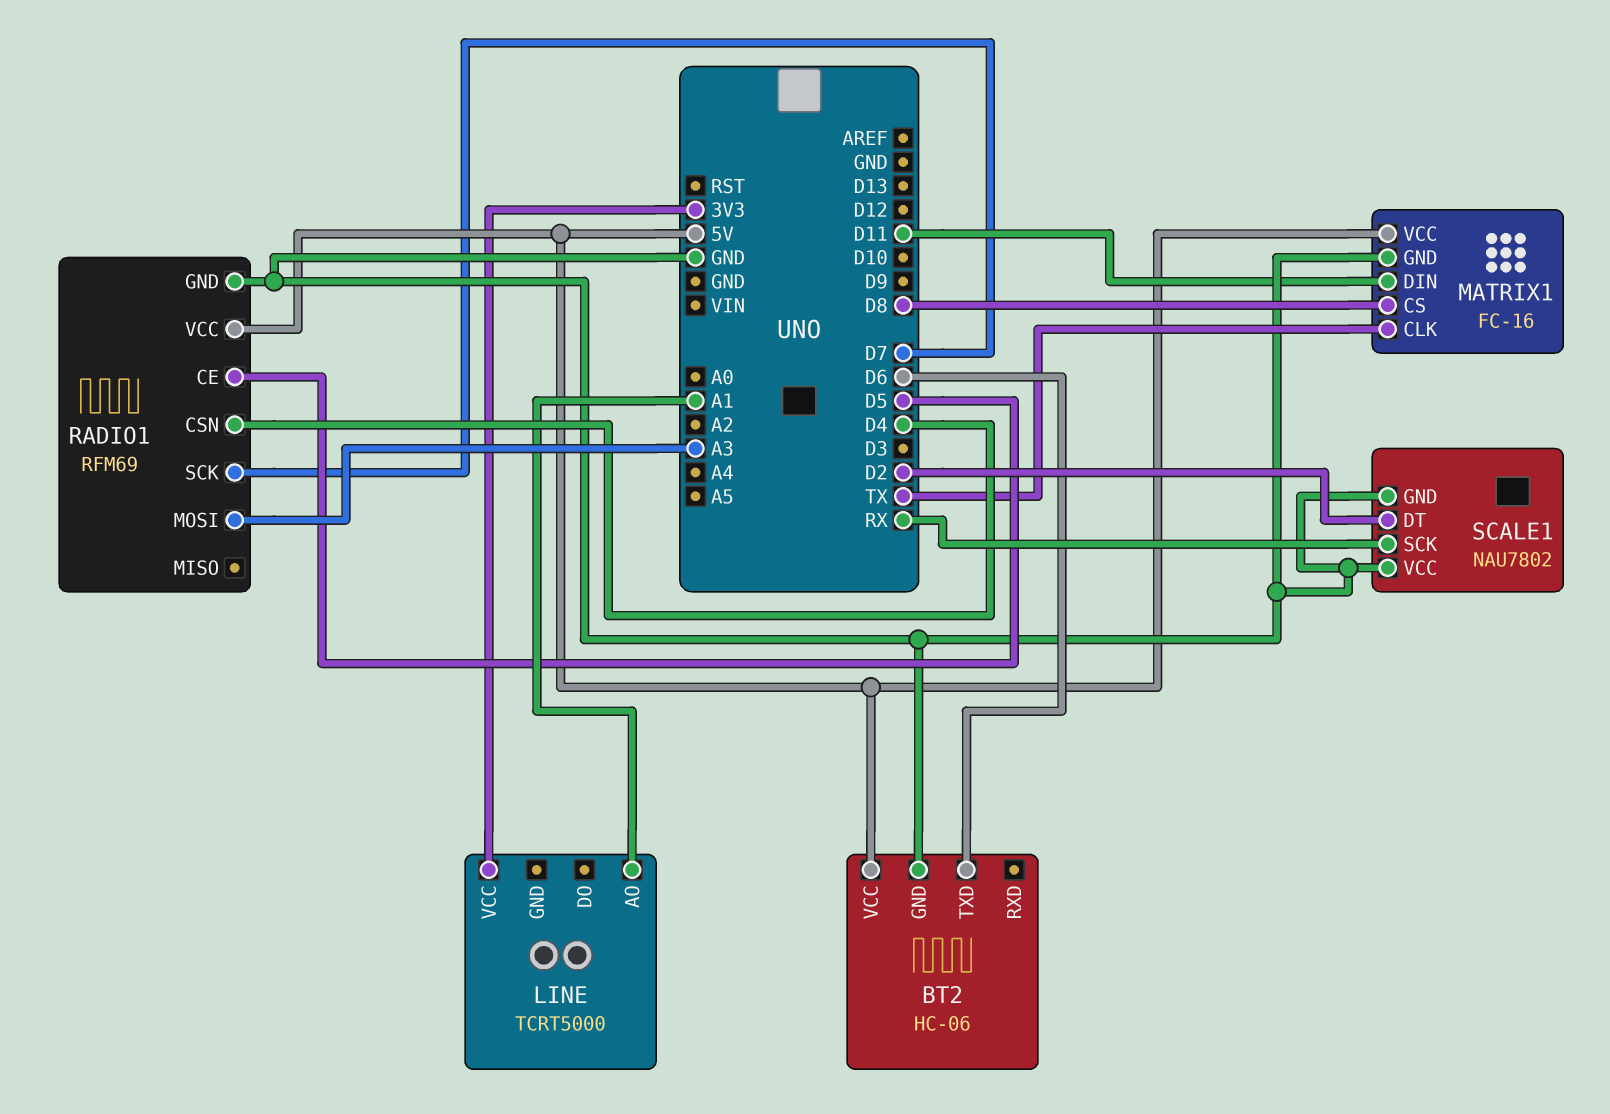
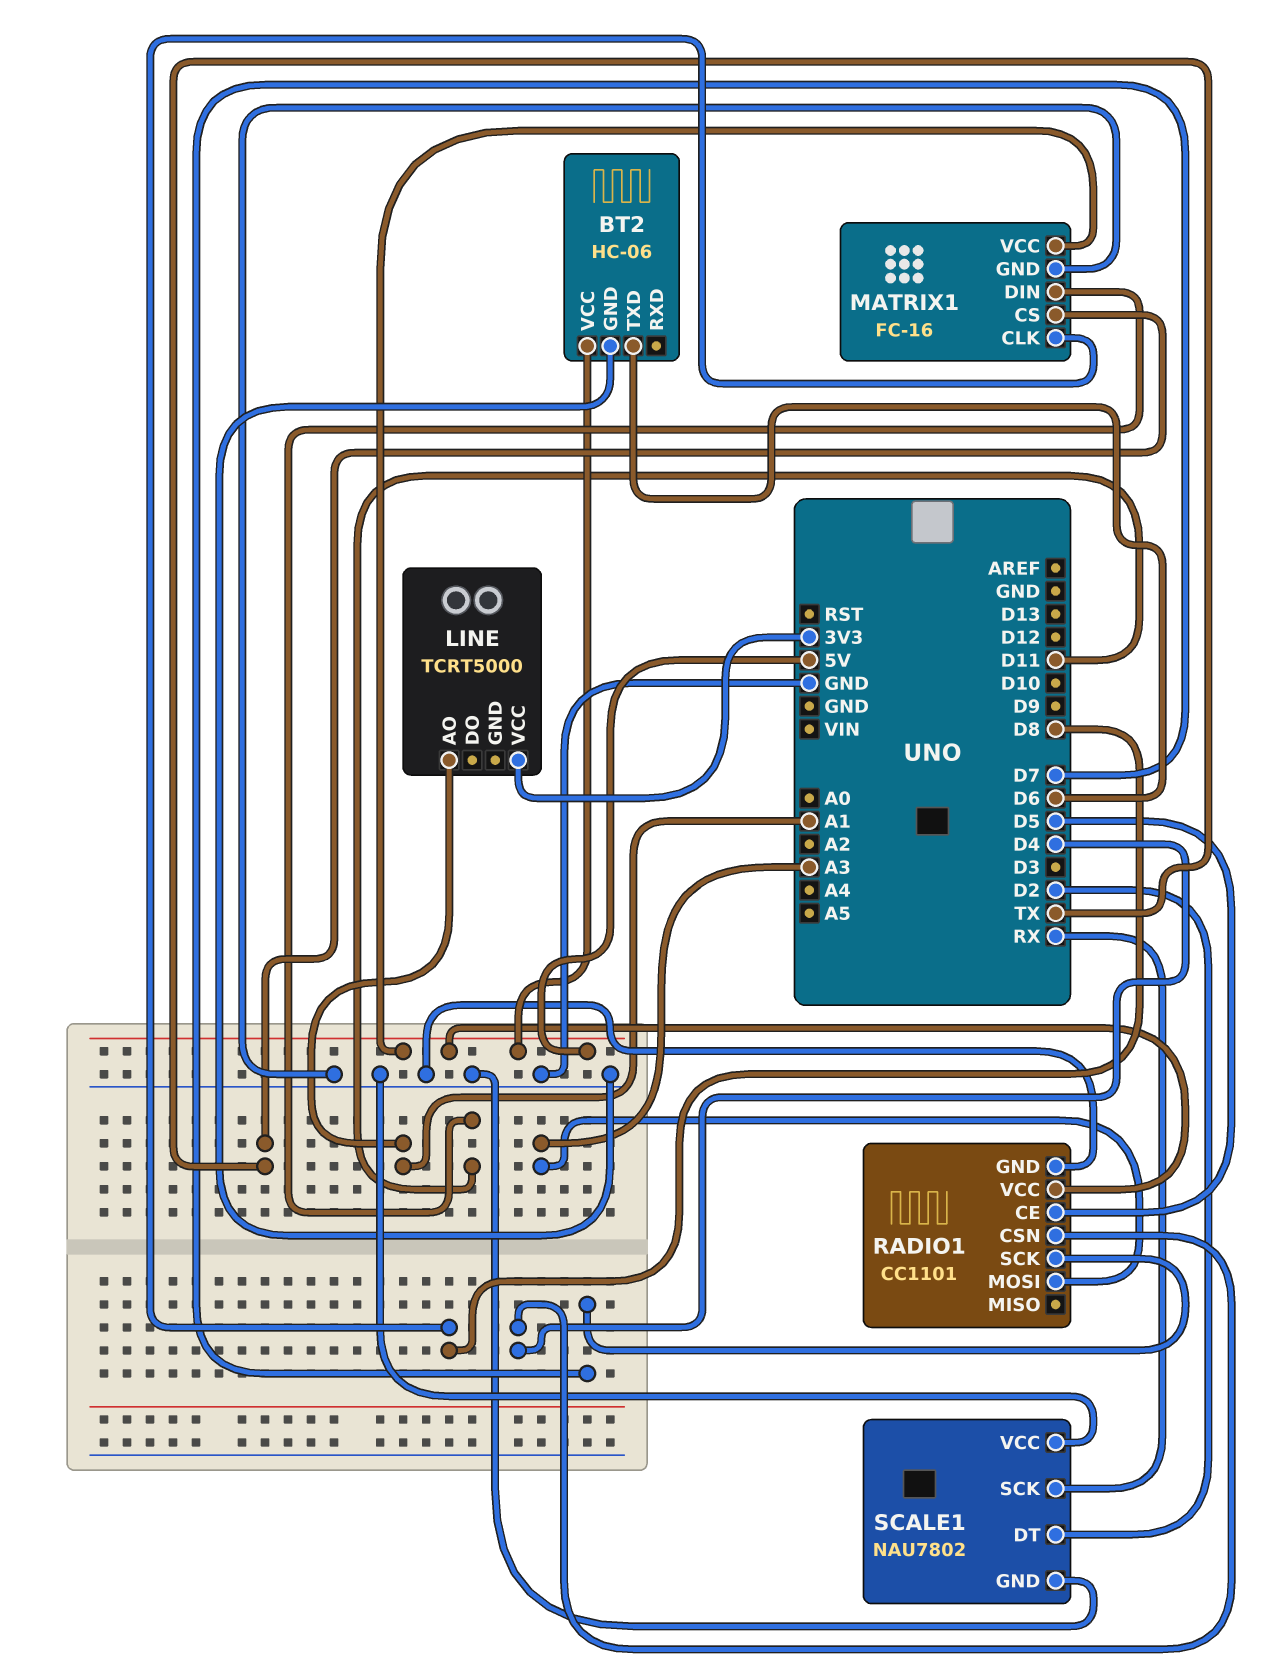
MATRIX1 pin CLK: TX -> D8
MATRIX1 pin CS: D8 -> TX
RADIO1: RFM69 -> CC1101

